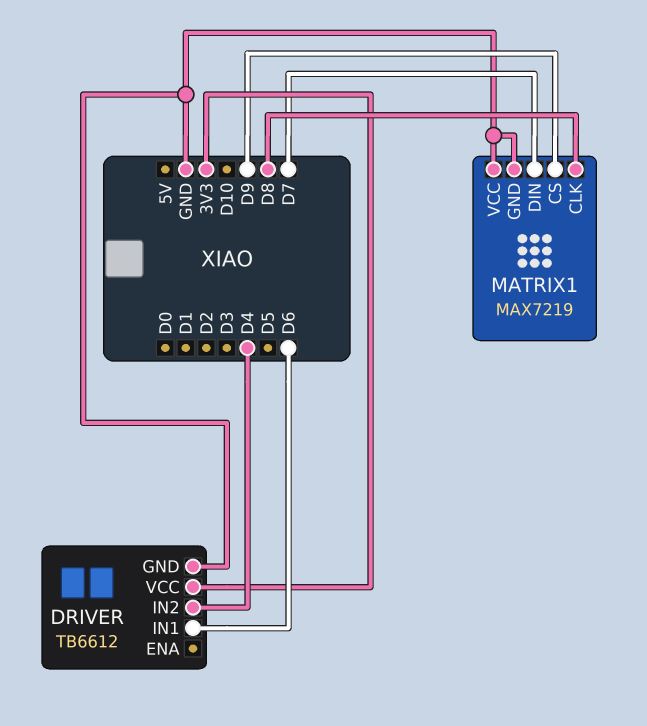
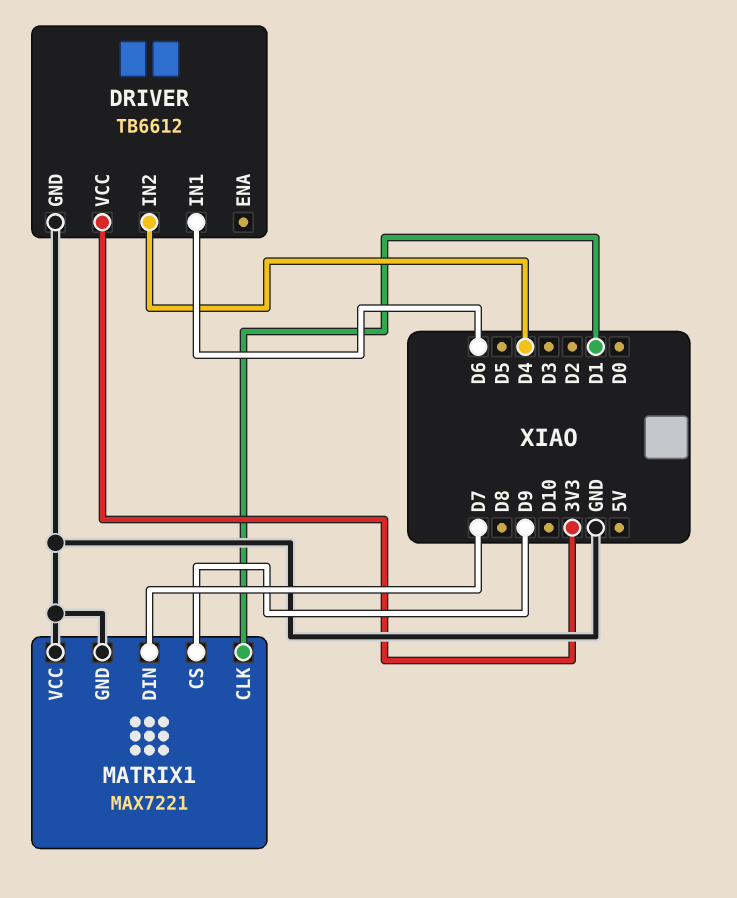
MATRIX1: MAX7219 -> MAX7221
MATRIX1 pin CLK: D8 -> D1

